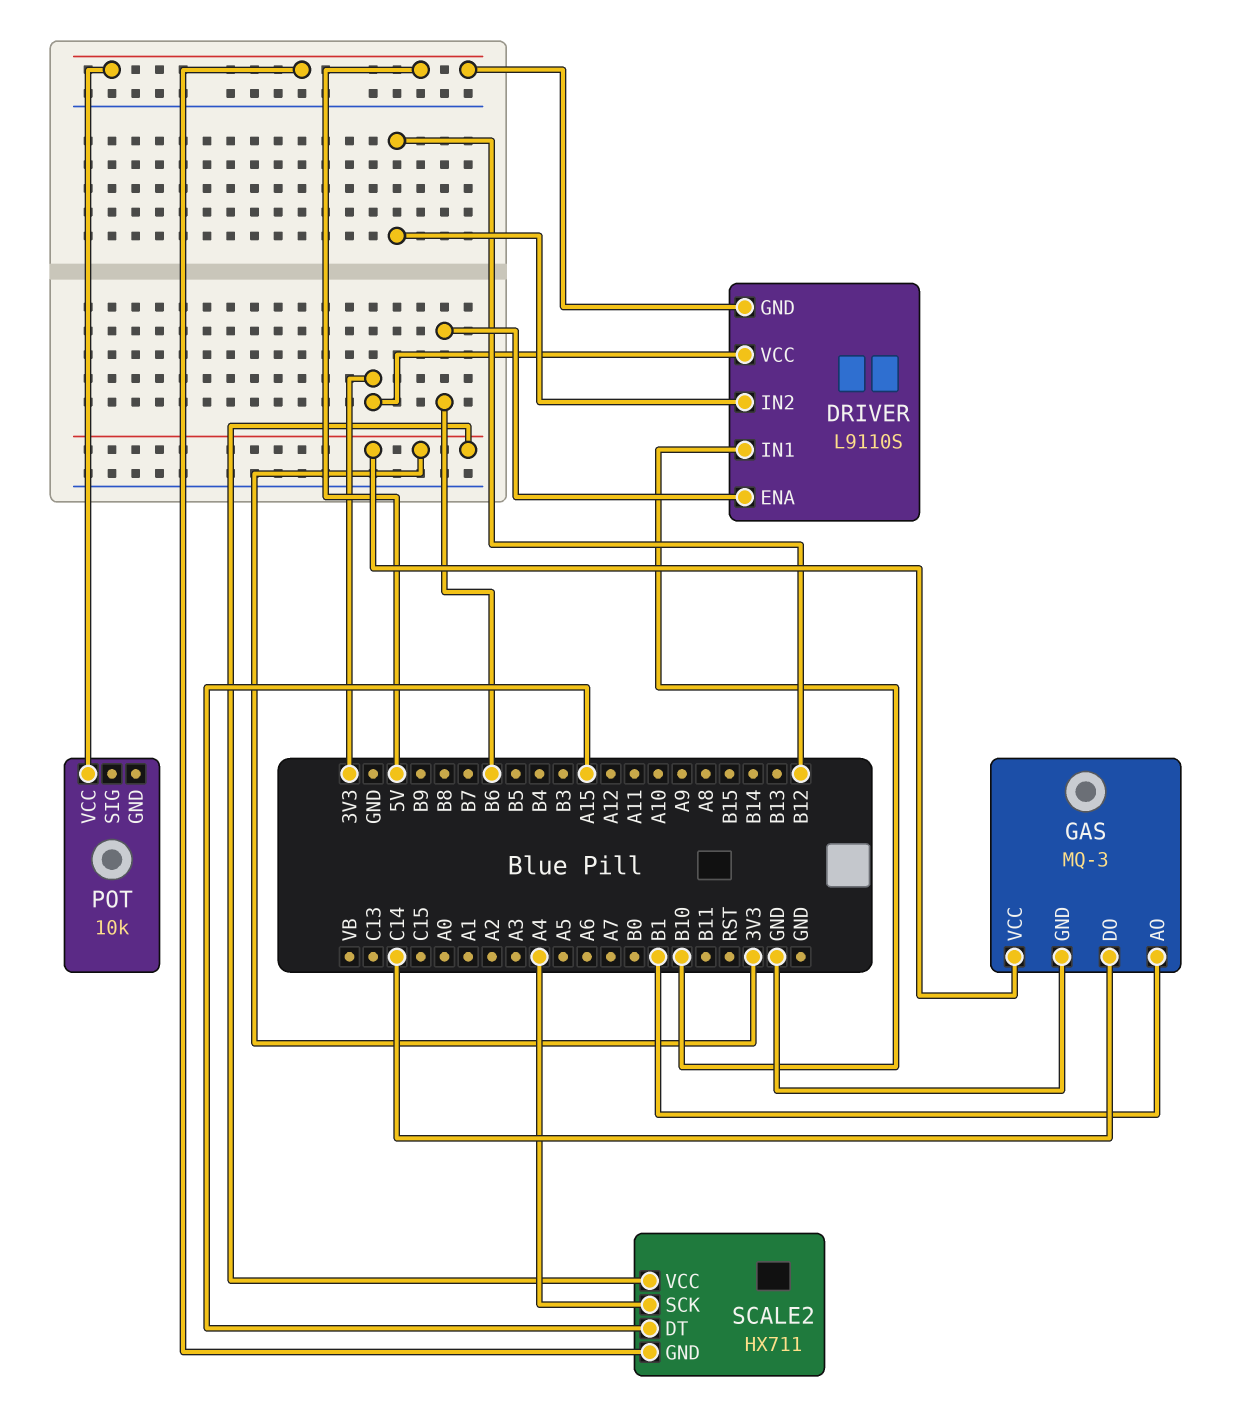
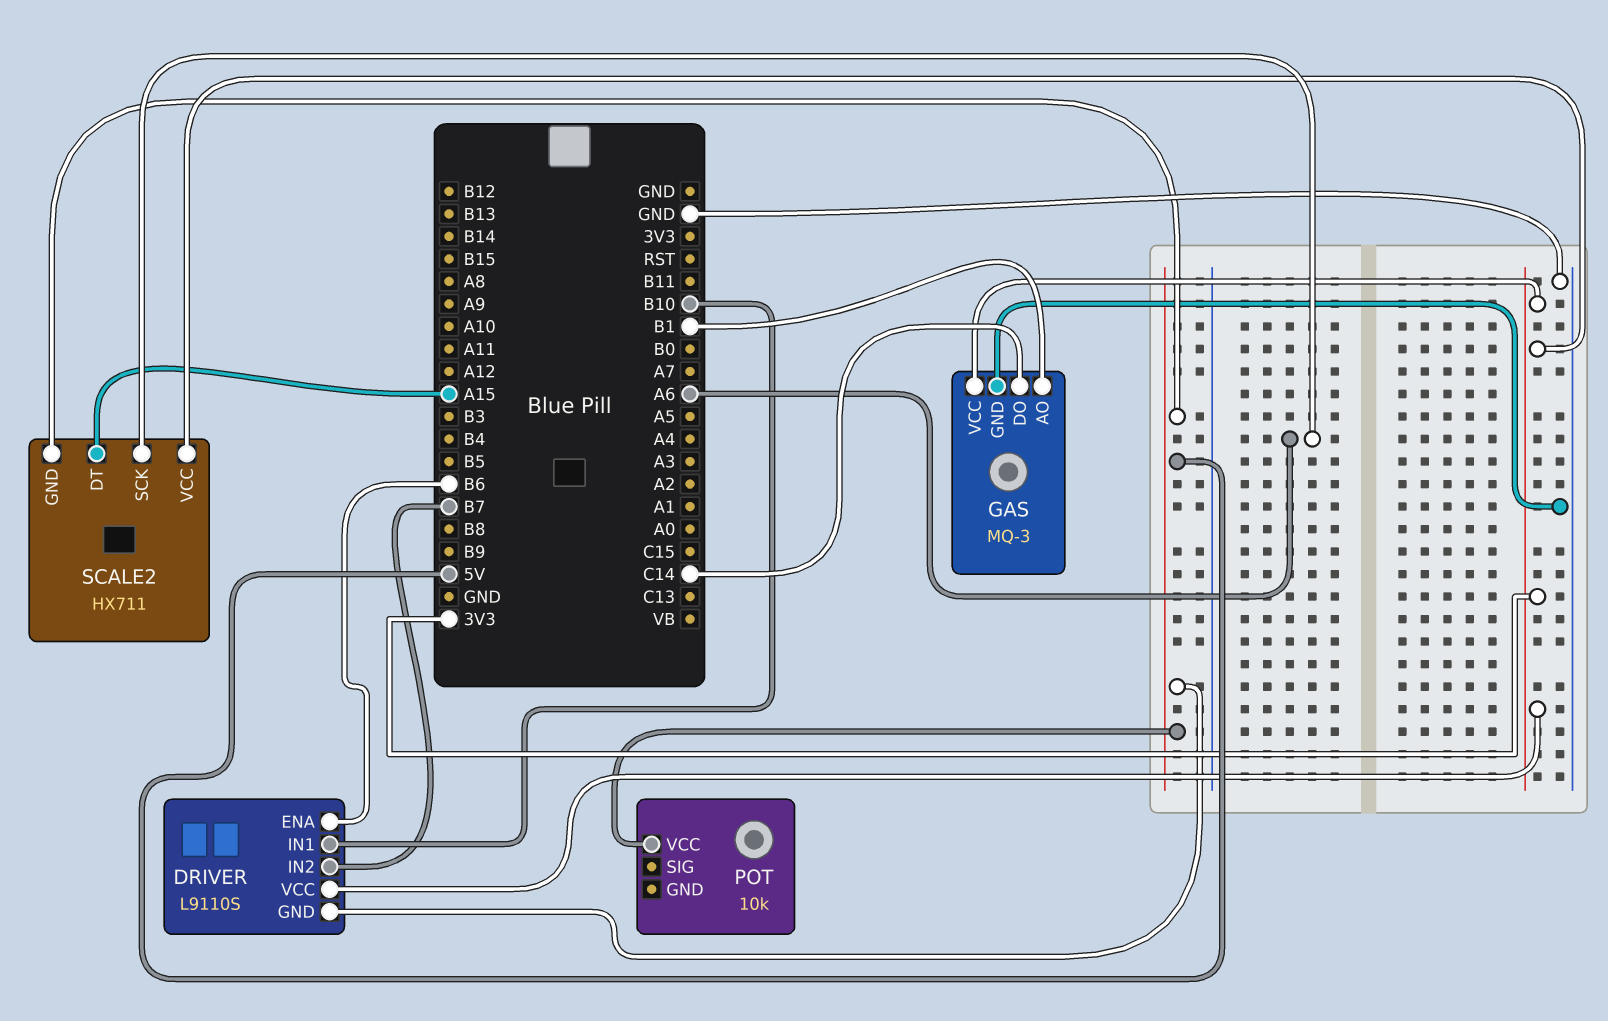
DRIVER pin IN2: B12 -> B7
SCALE2 pin SCK: A4 -> A6

